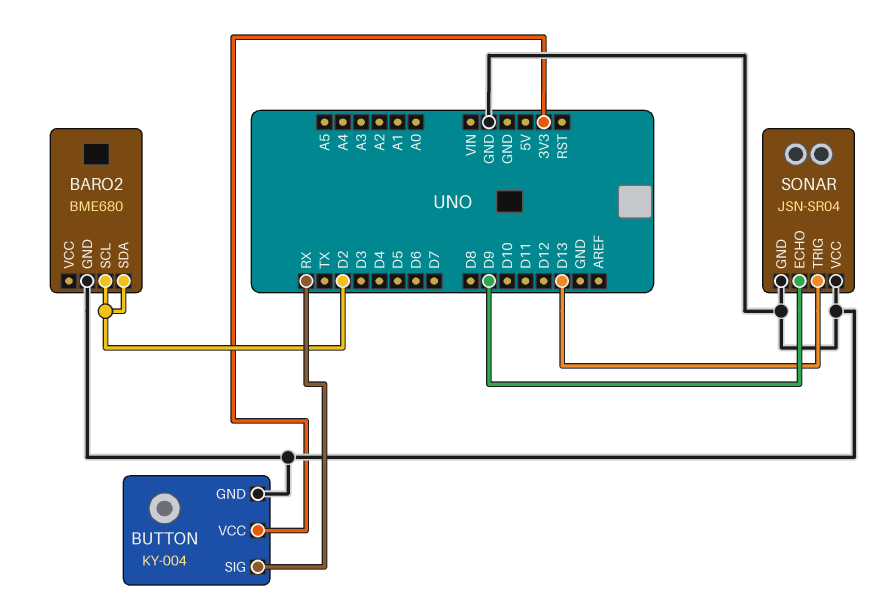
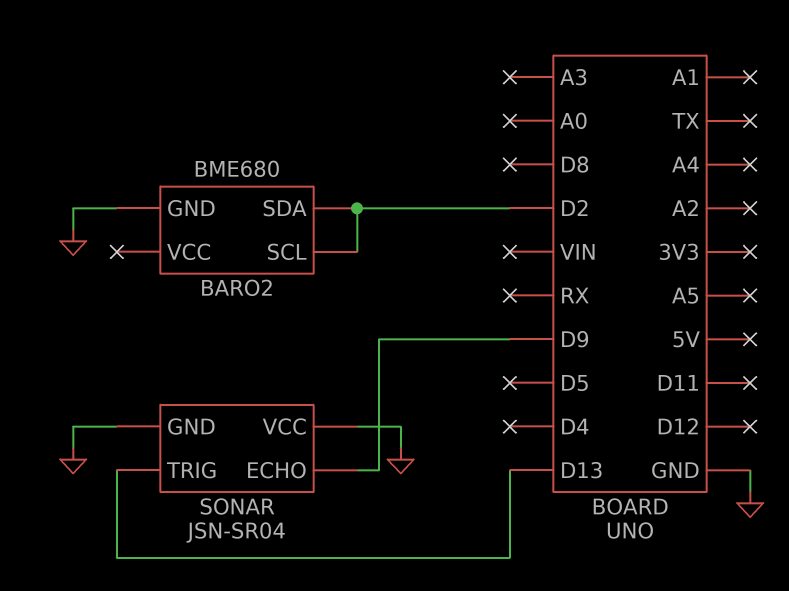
BUTTON: KY-004 -> none
BUTTON pin GND: GND -> none
BUTTON pin SIG: RX -> none
BUTTON pin VCC: 3V3 -> none

